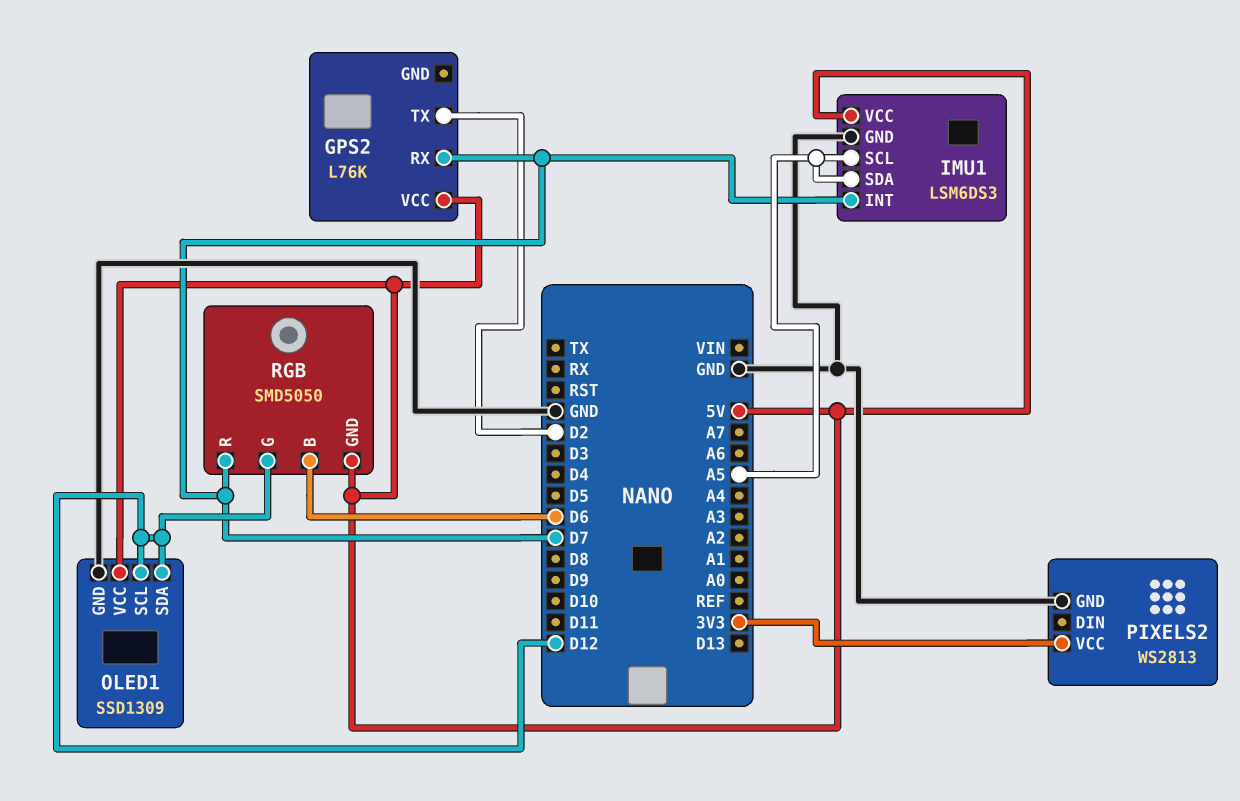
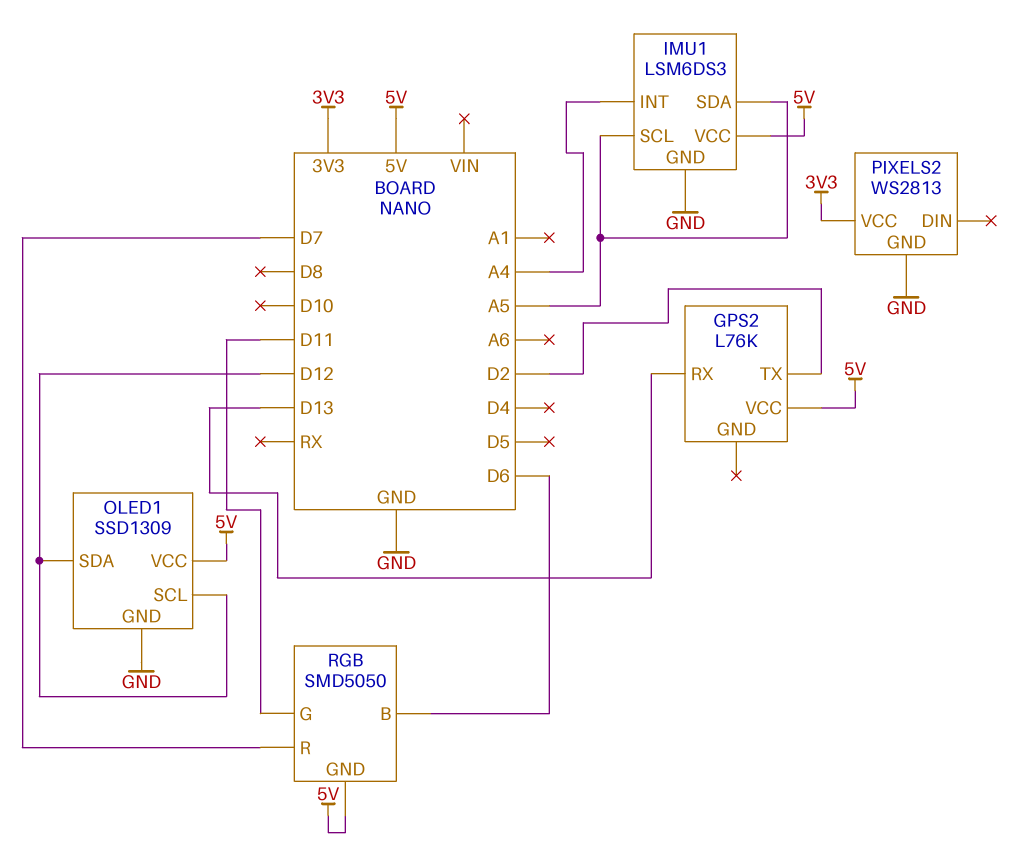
GPS2 pin RX: D7 -> D13
IMU1 pin INT: D7 -> A4
RGB pin G: D12 -> D11

